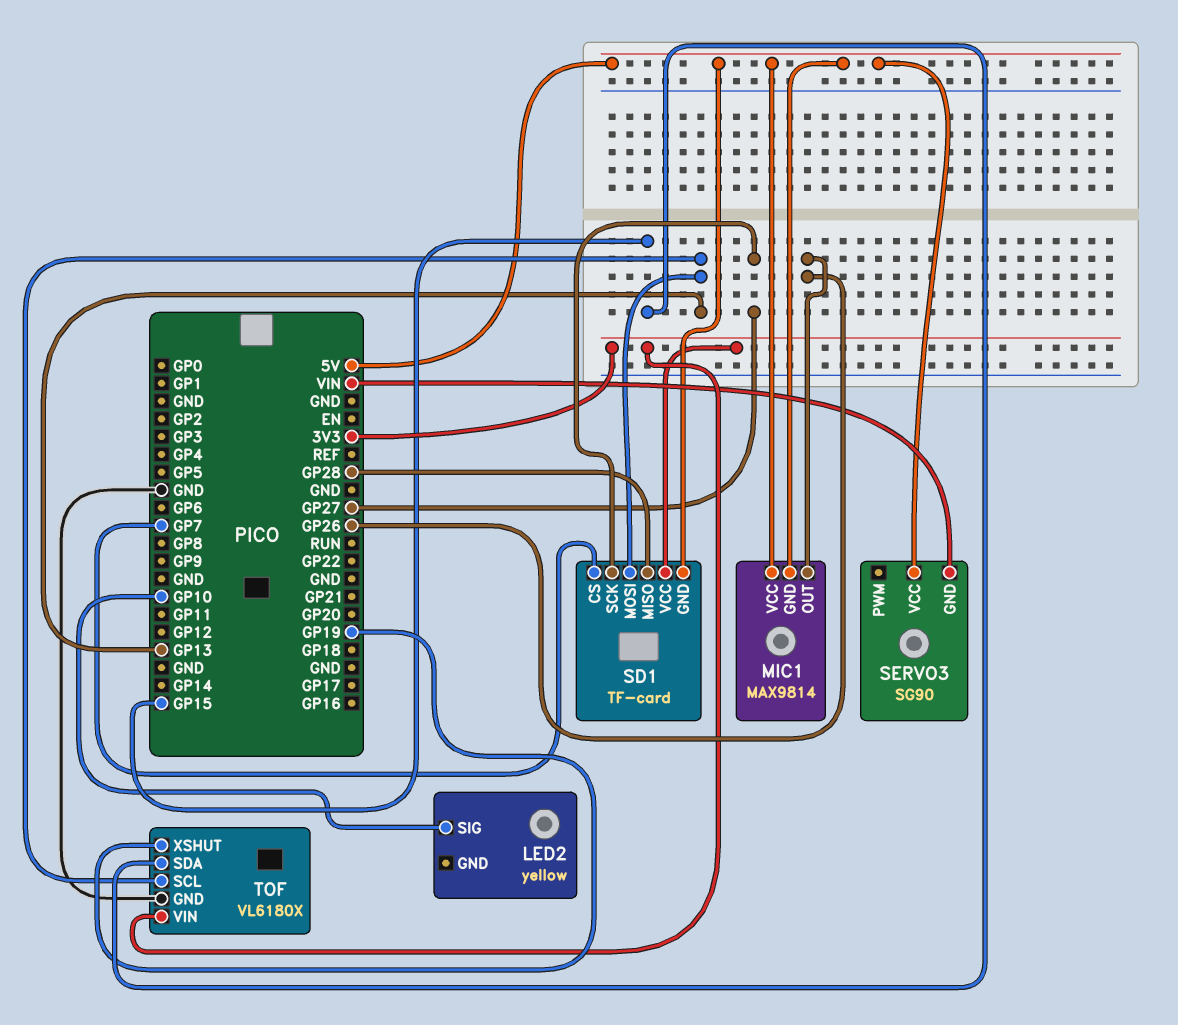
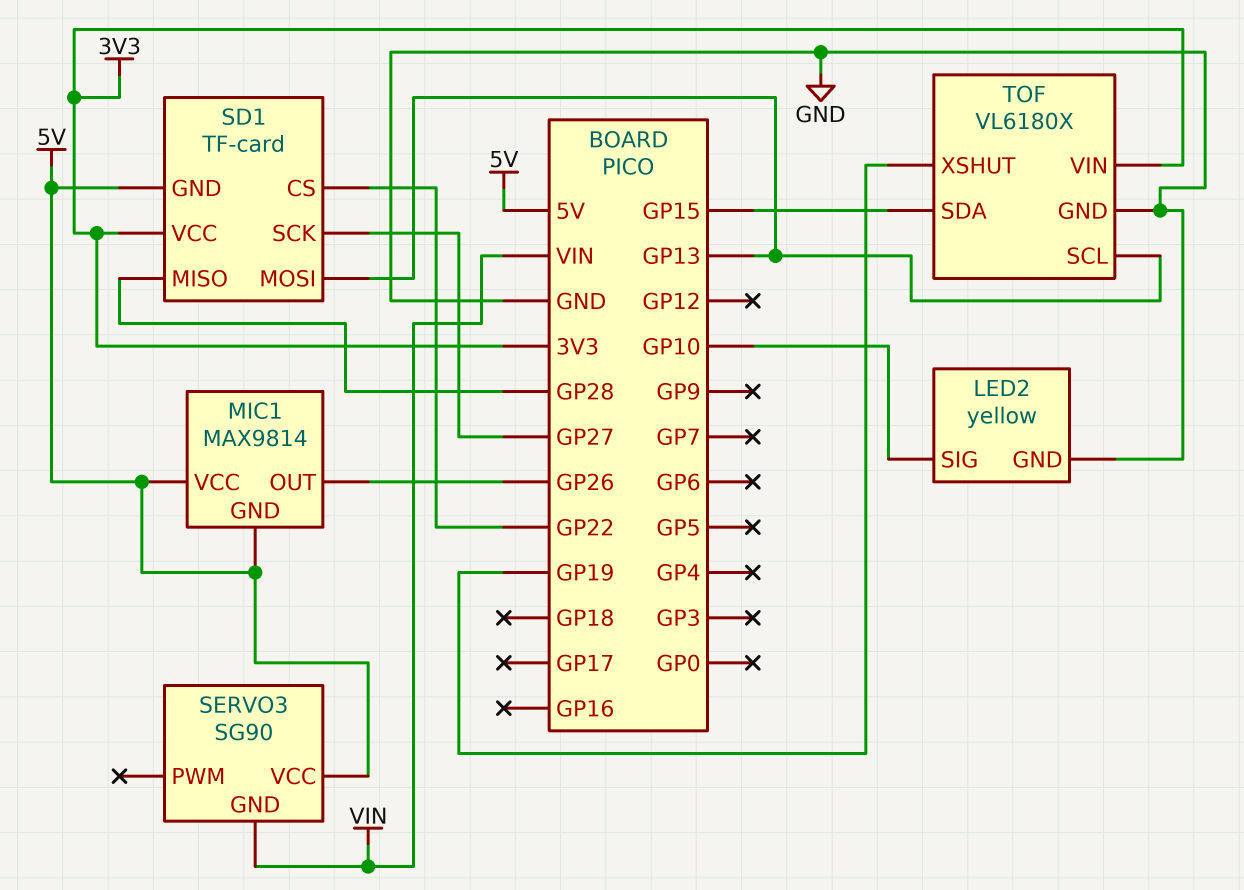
LED2 pin GND: none -> GND
SD1 pin CS: GP7 -> GP22

